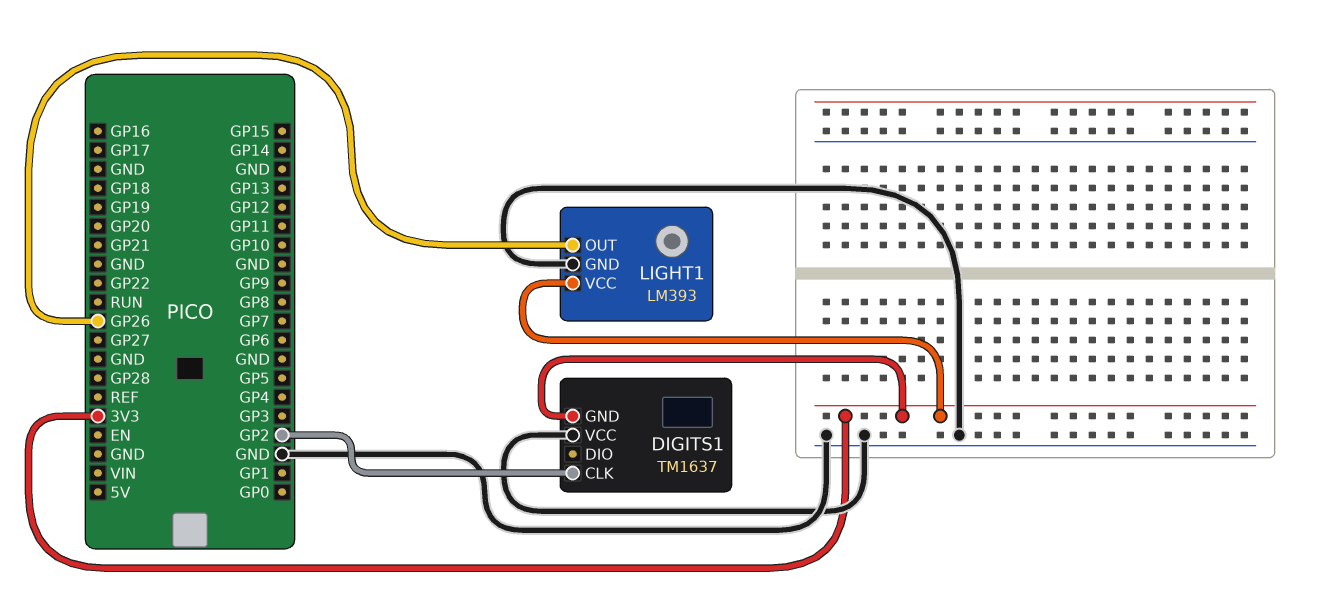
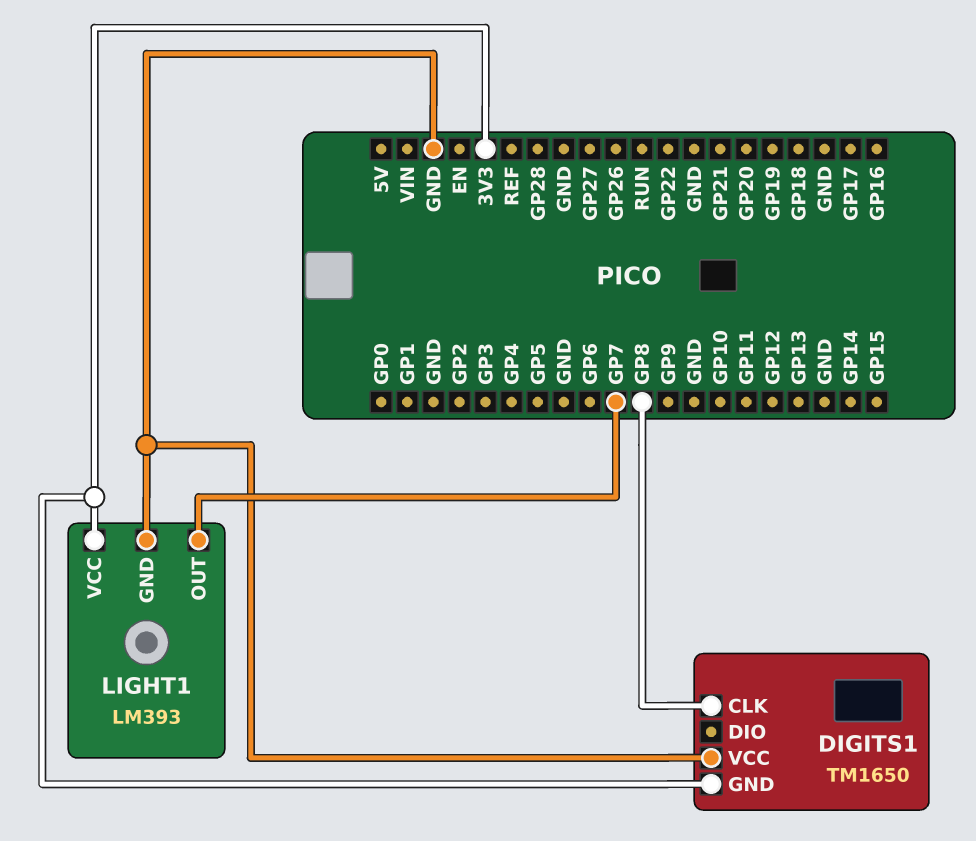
DIGITS1: TM1637 -> TM1650
DIGITS1 pin CLK: GP2 -> GP8
LIGHT1 pin OUT: GP26 -> GP7

